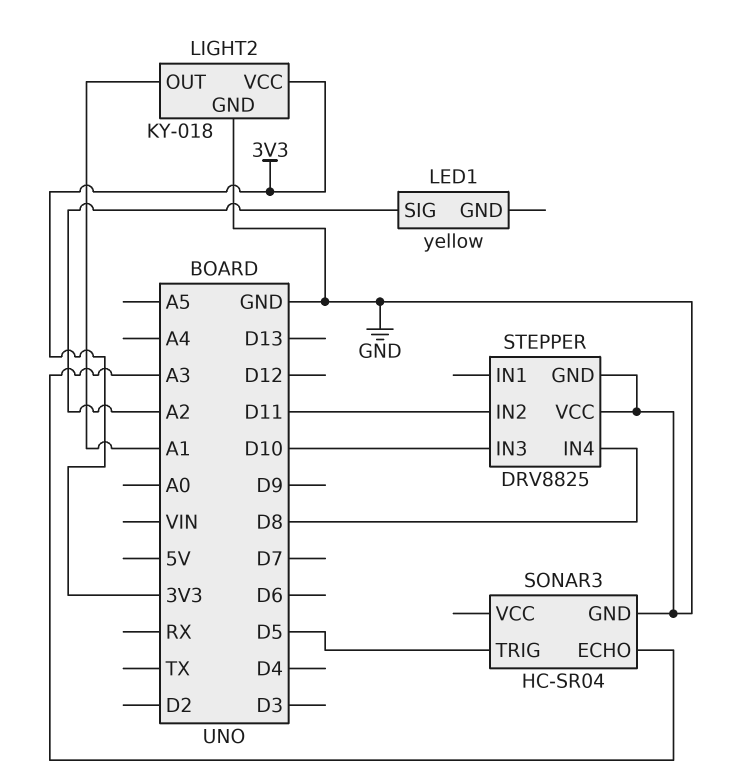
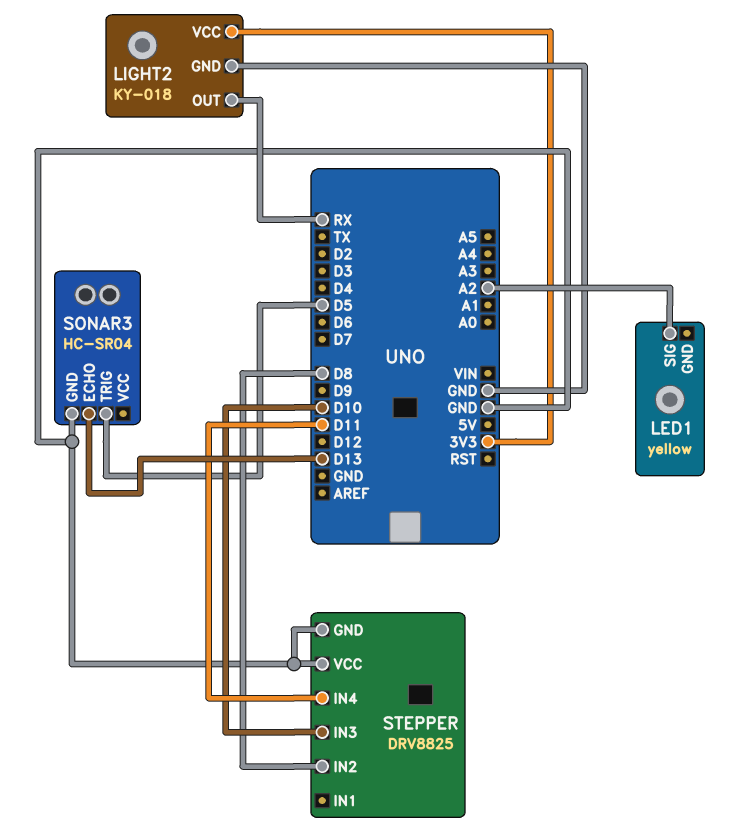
LIGHT2 pin OUT: A1 -> RX
SONAR3 pin ECHO: A3 -> D13
STEPPER pin IN2: D11 -> D8
STEPPER pin IN4: D8 -> D11

